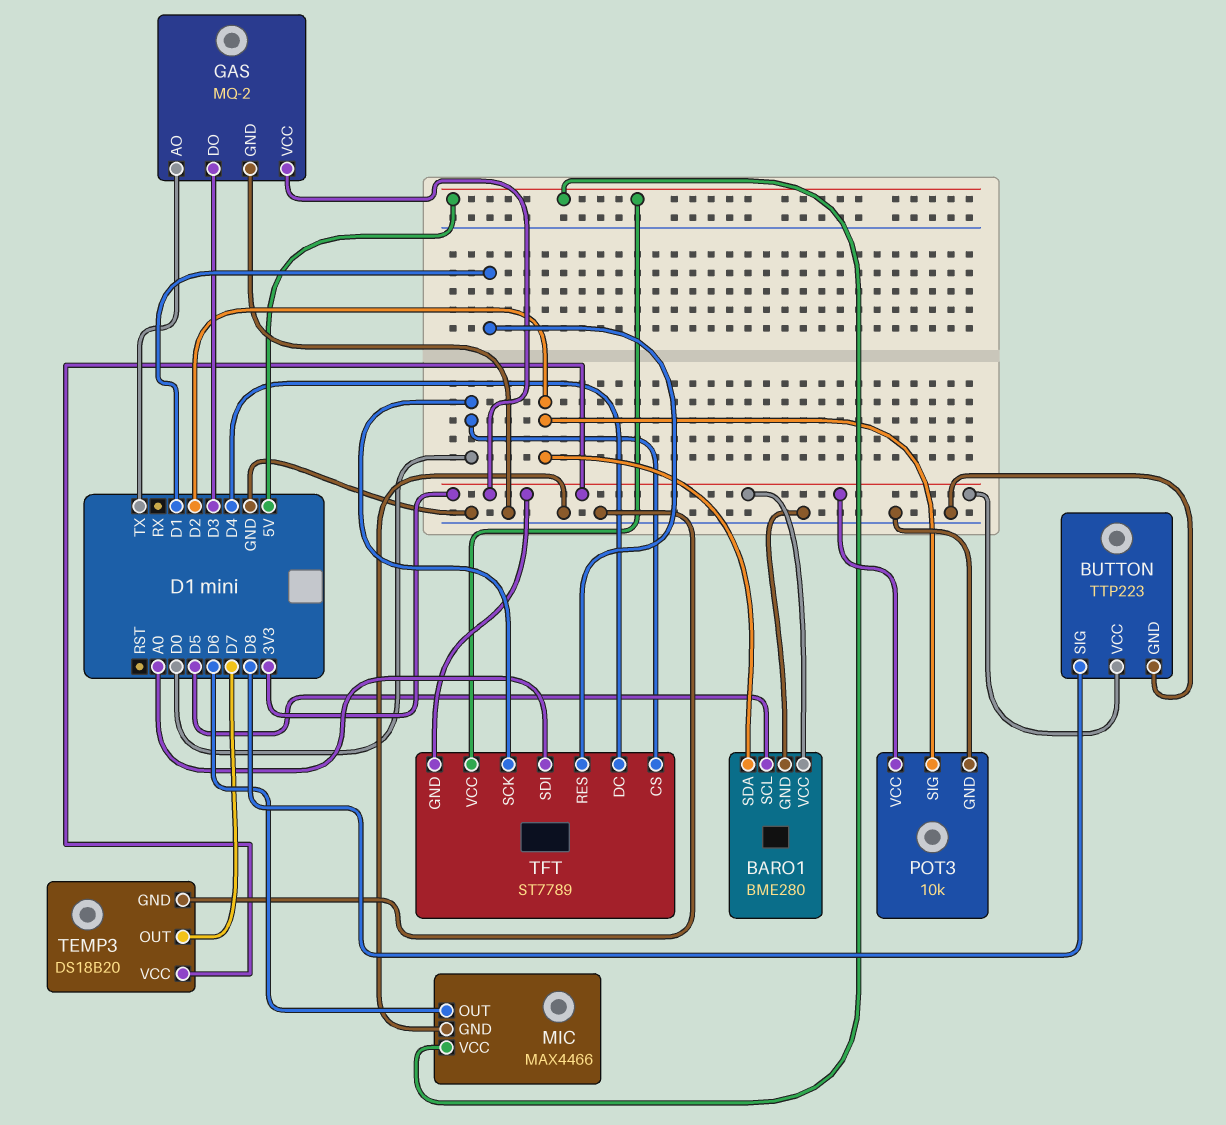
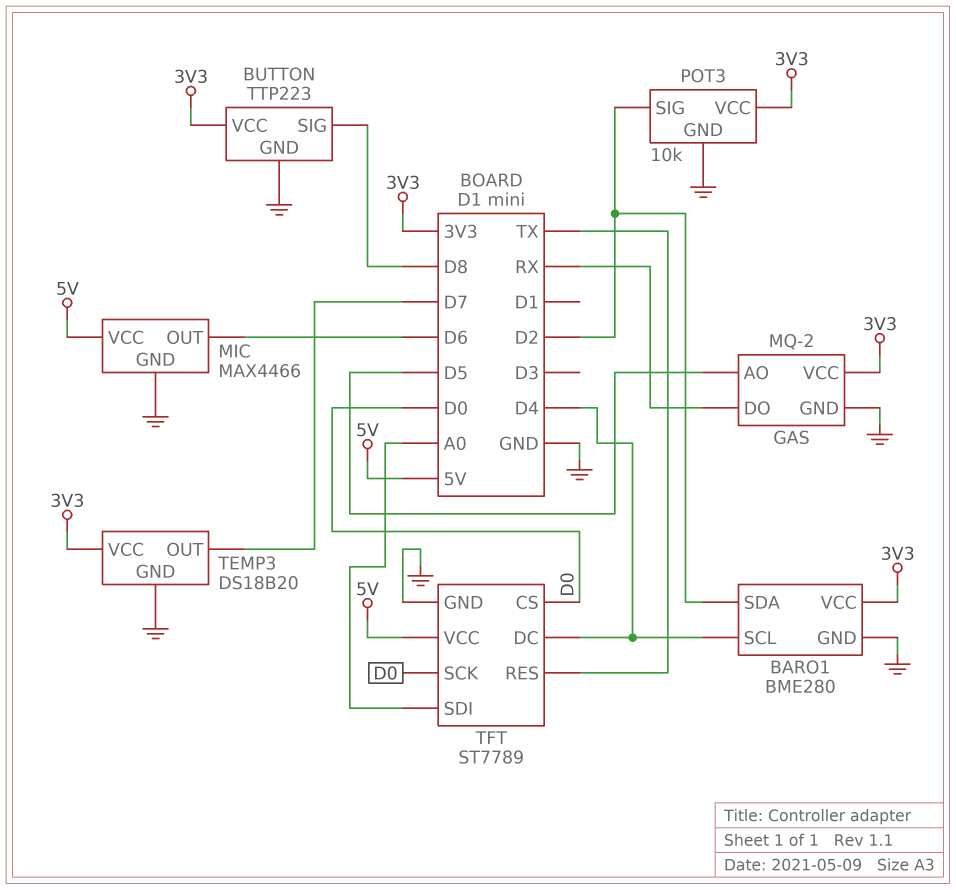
BARO1 pin SCL: D5 -> D4
GAS pin AO: TX -> D5
GAS pin DO: D3 -> RX
TFT pin GND: 3V3 -> GND
TFT pin RES: D1 -> TX

